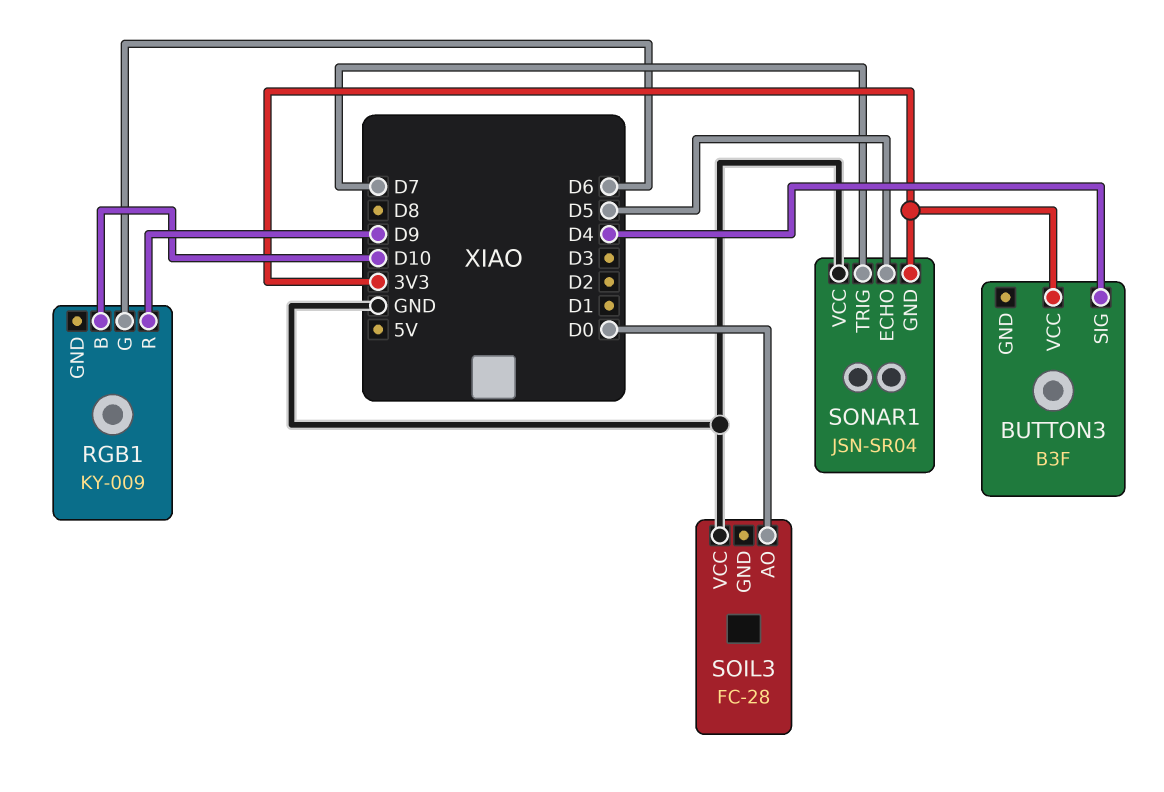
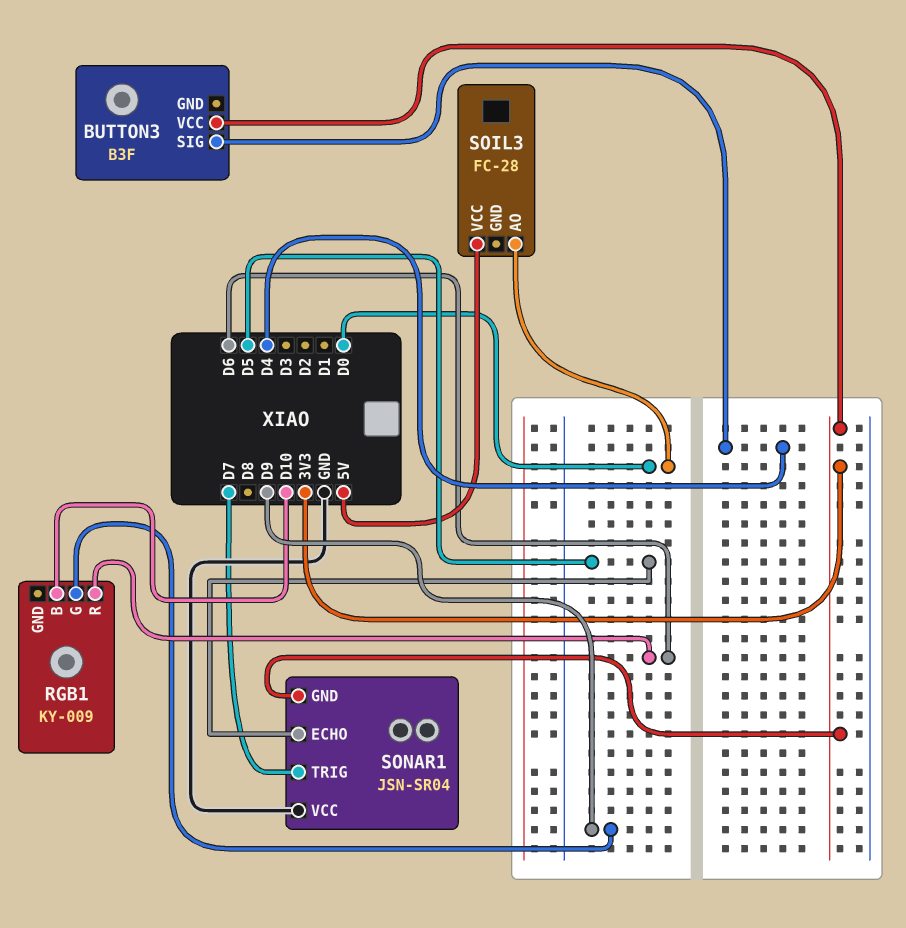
RGB1 pin G: D6 -> D9
RGB1 pin R: D9 -> D6
SOIL3 pin VCC: GND -> 5V

